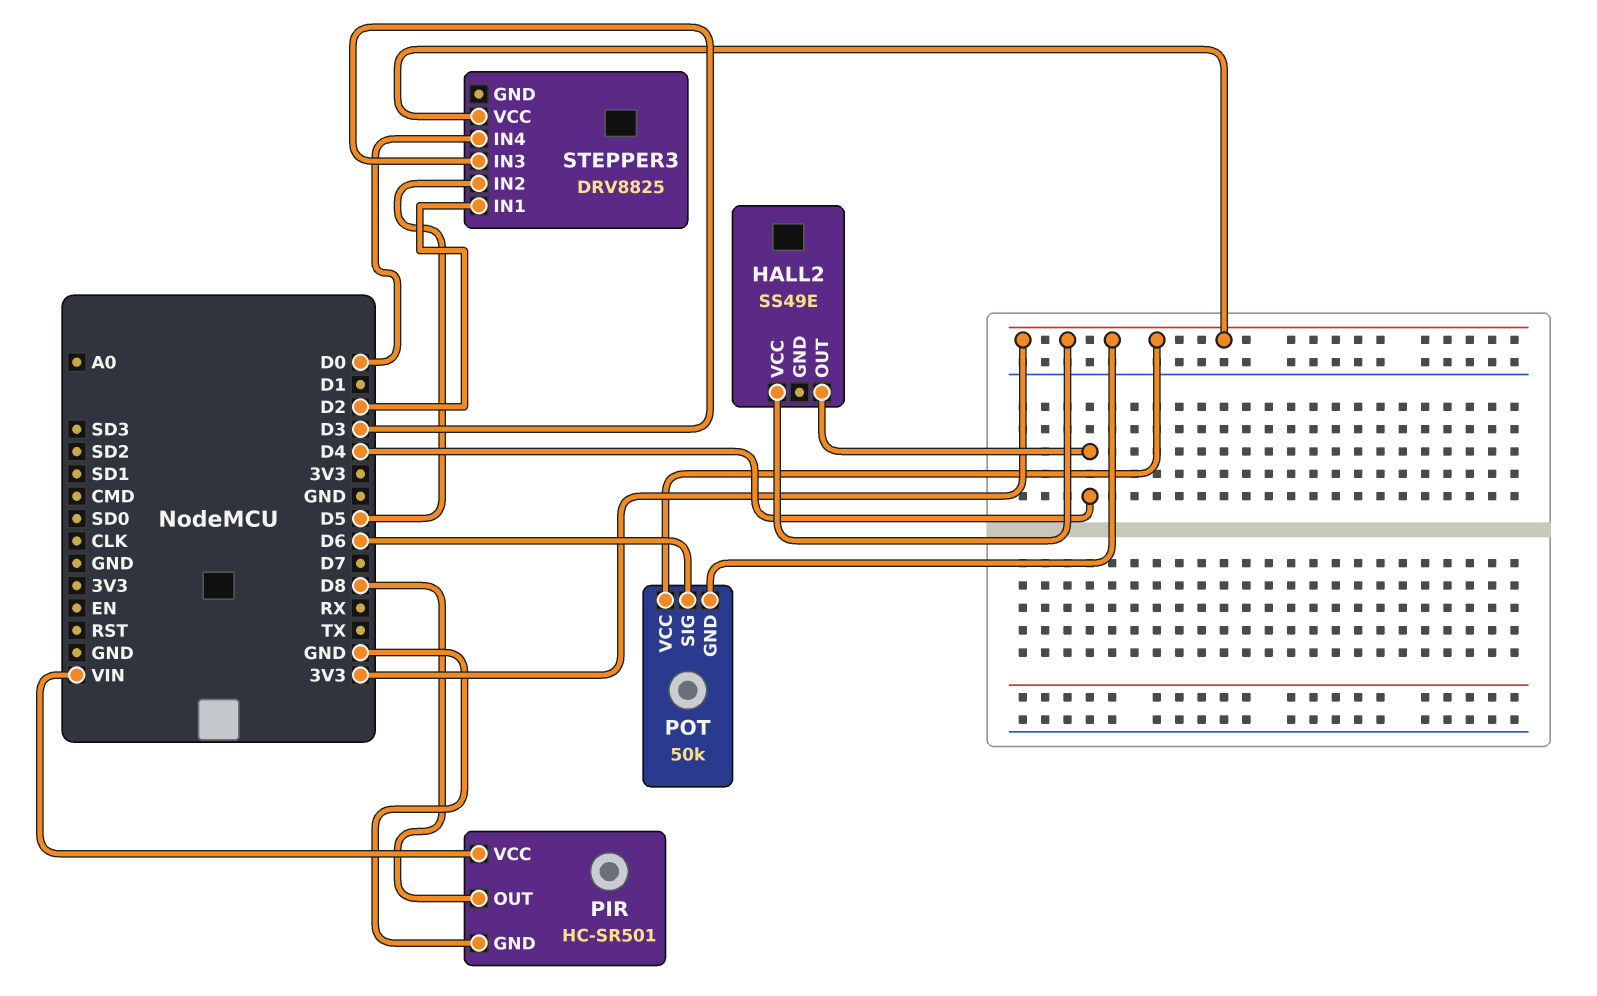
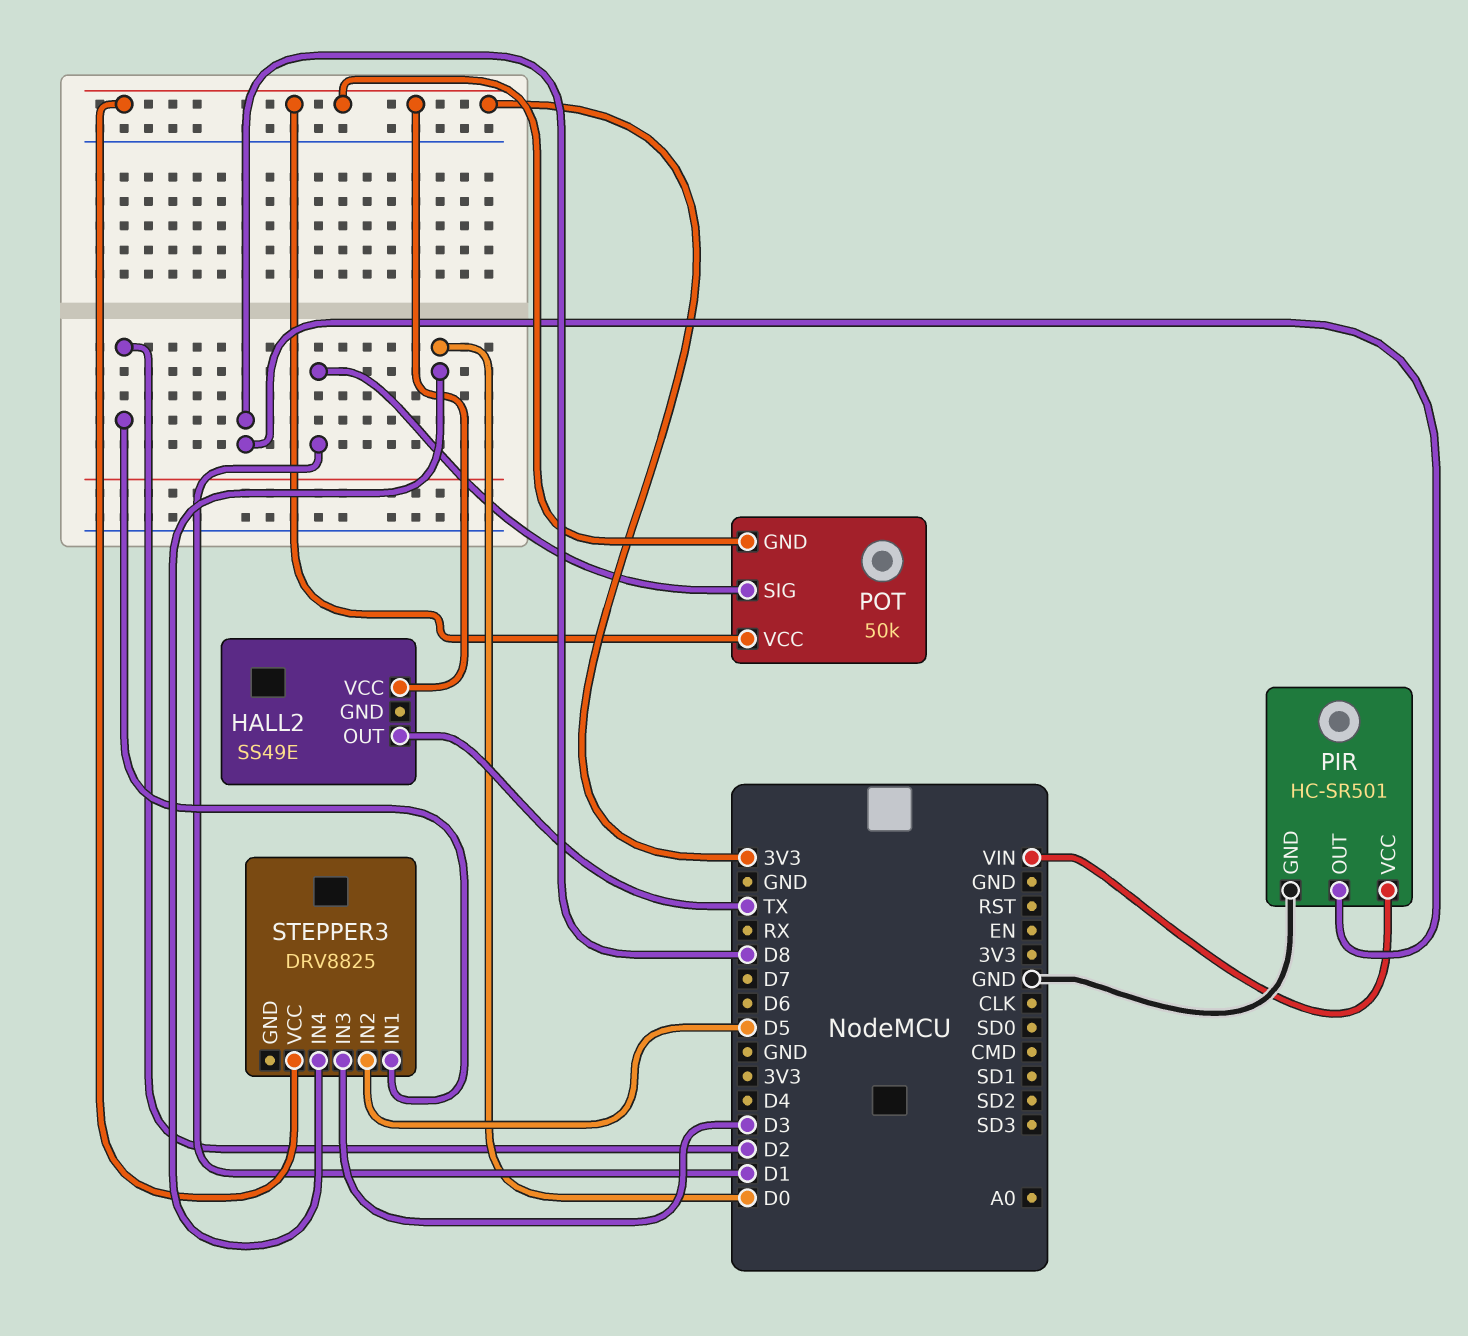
HALL2 pin OUT: D4 -> TX
POT pin SIG: D6 -> D1

